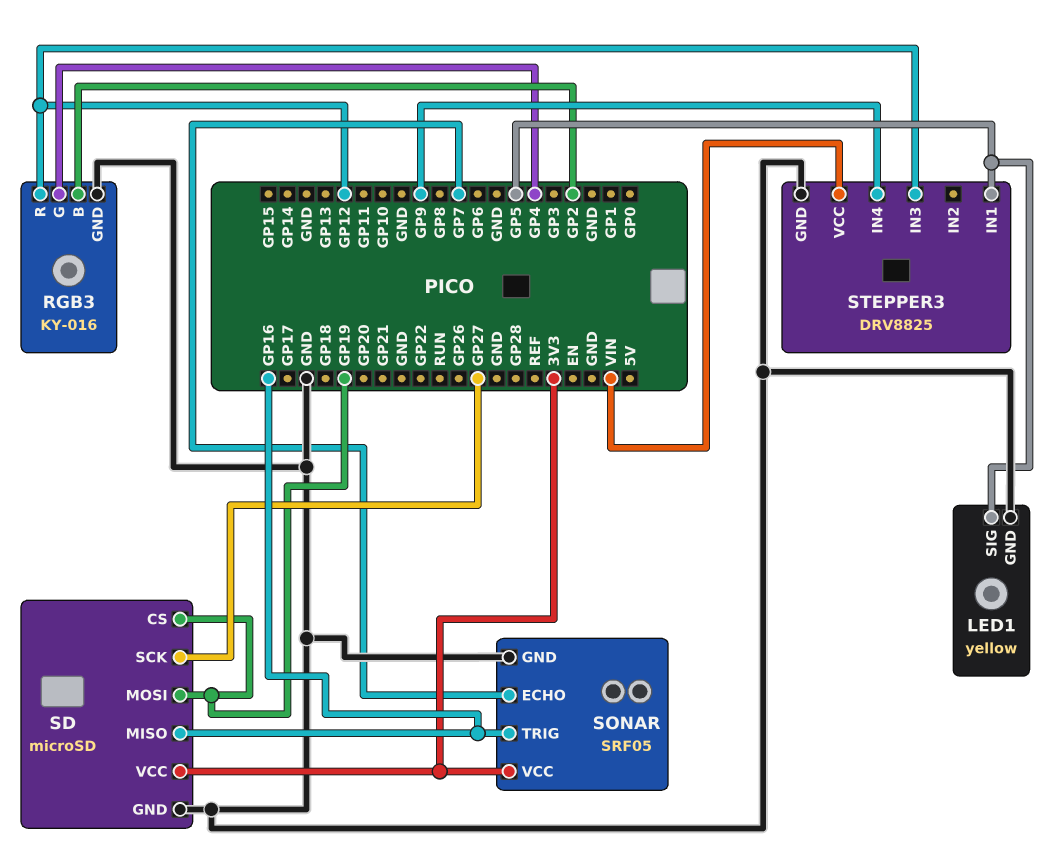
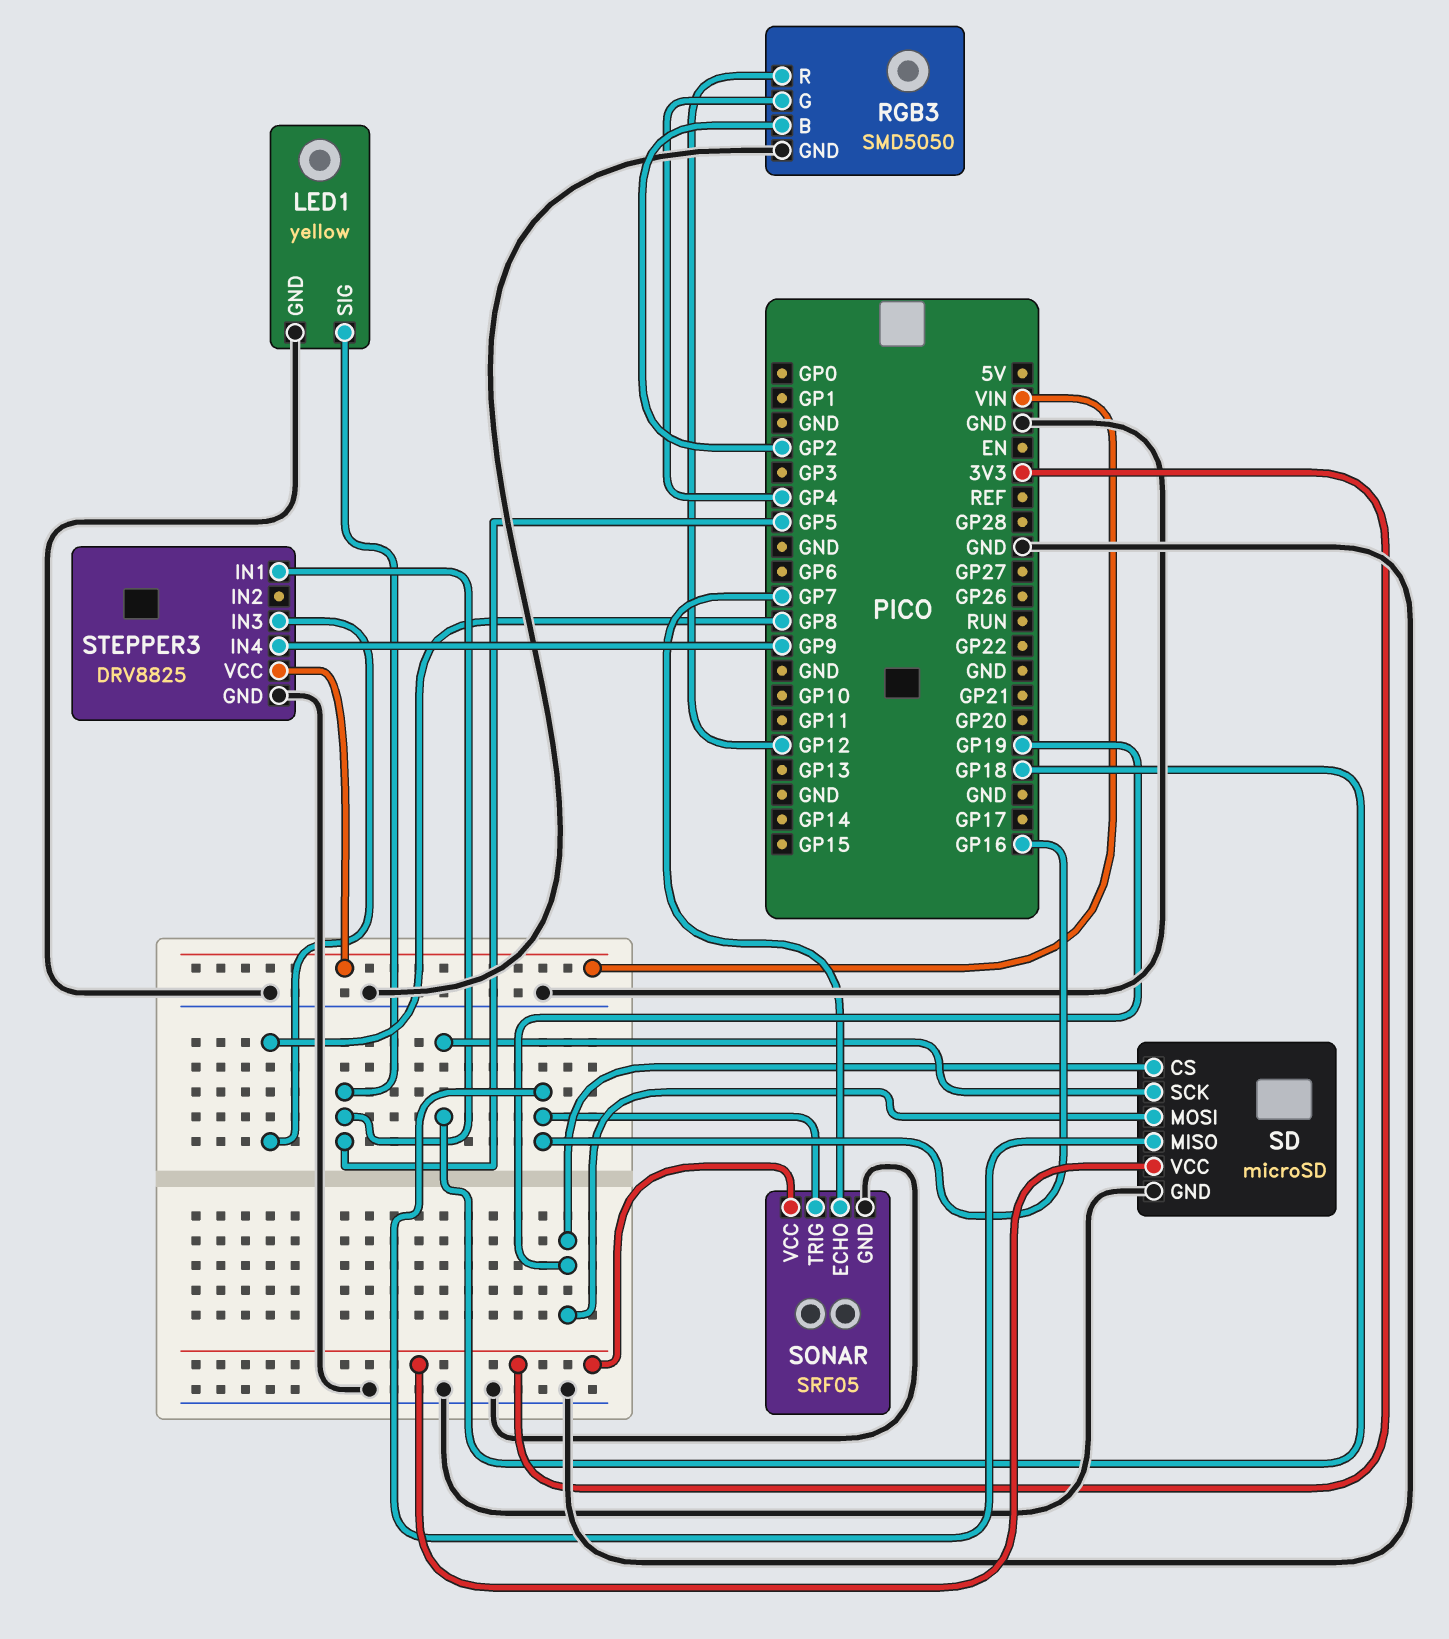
RGB3: KY-016 -> SMD5050
SD pin SCK: GP27 -> GP18
STEPPER3 pin IN3: GP12 -> GP8

